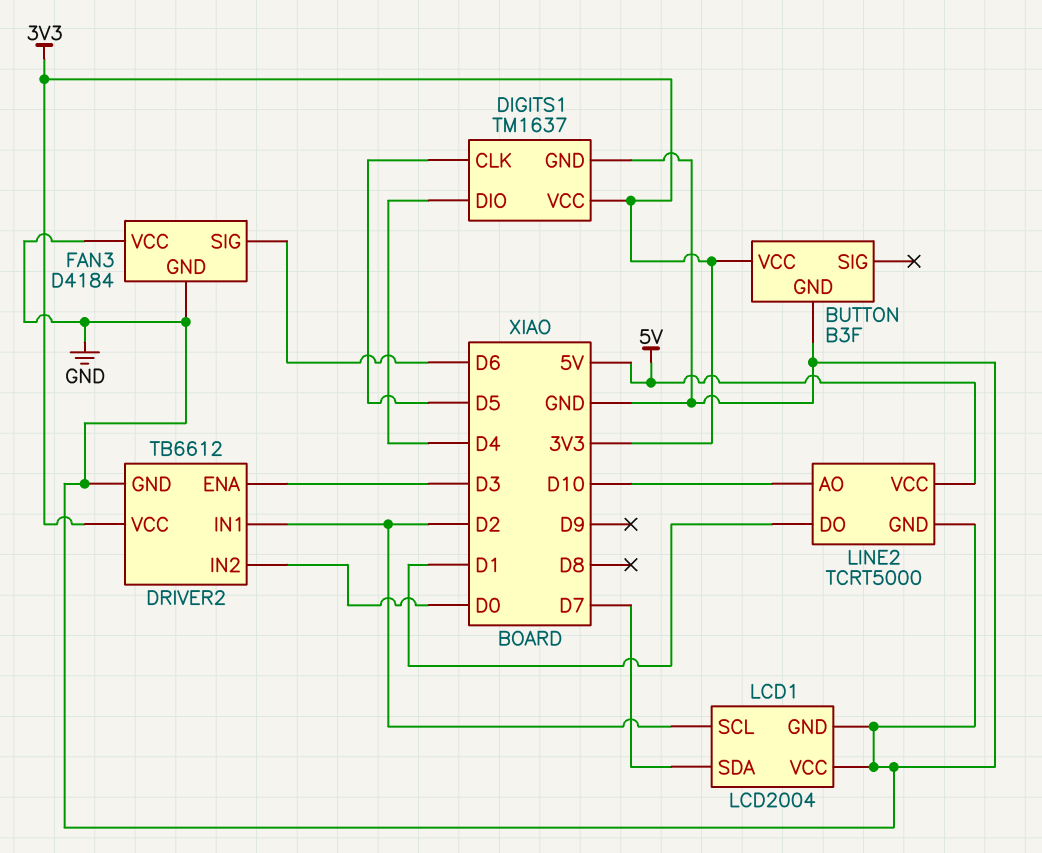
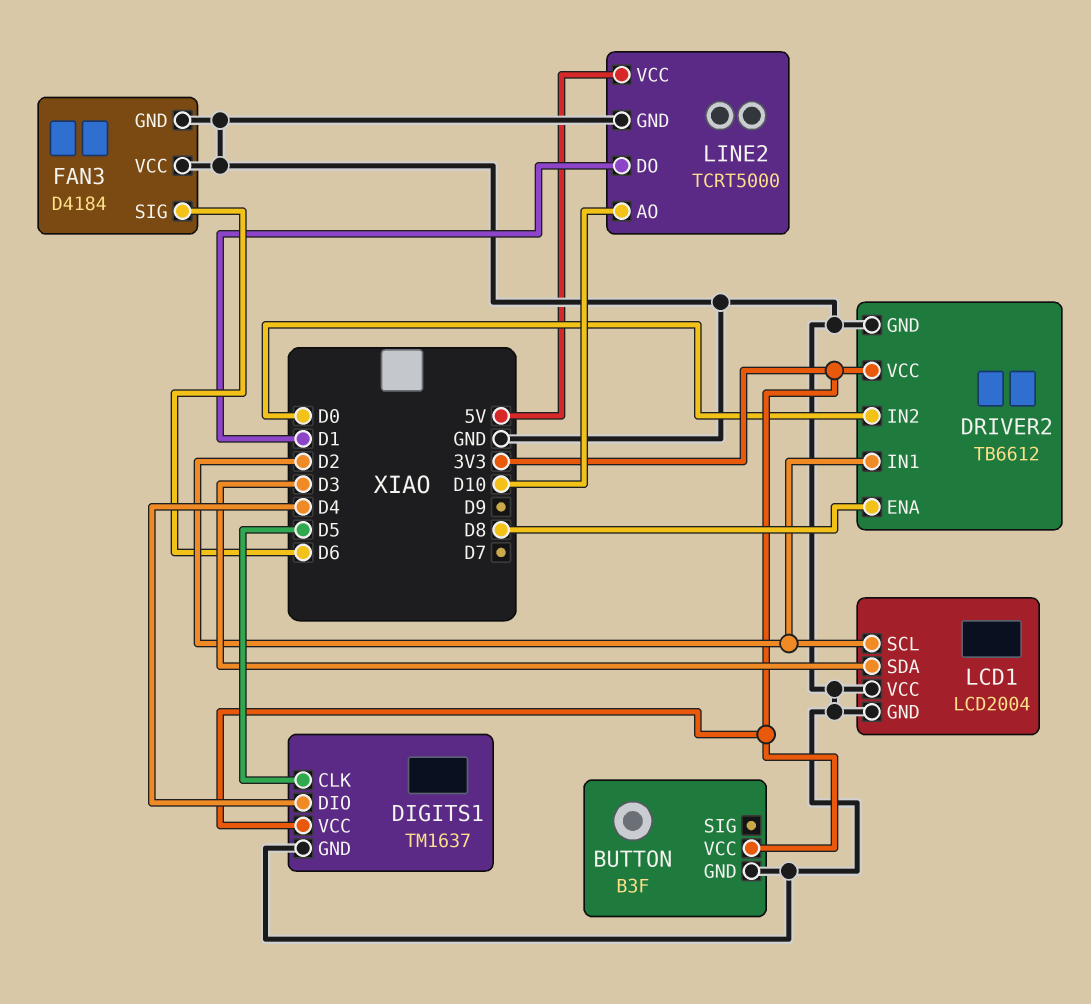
DRIVER2 pin ENA: D3 -> D8
LCD1 pin SDA: D7 -> D3

